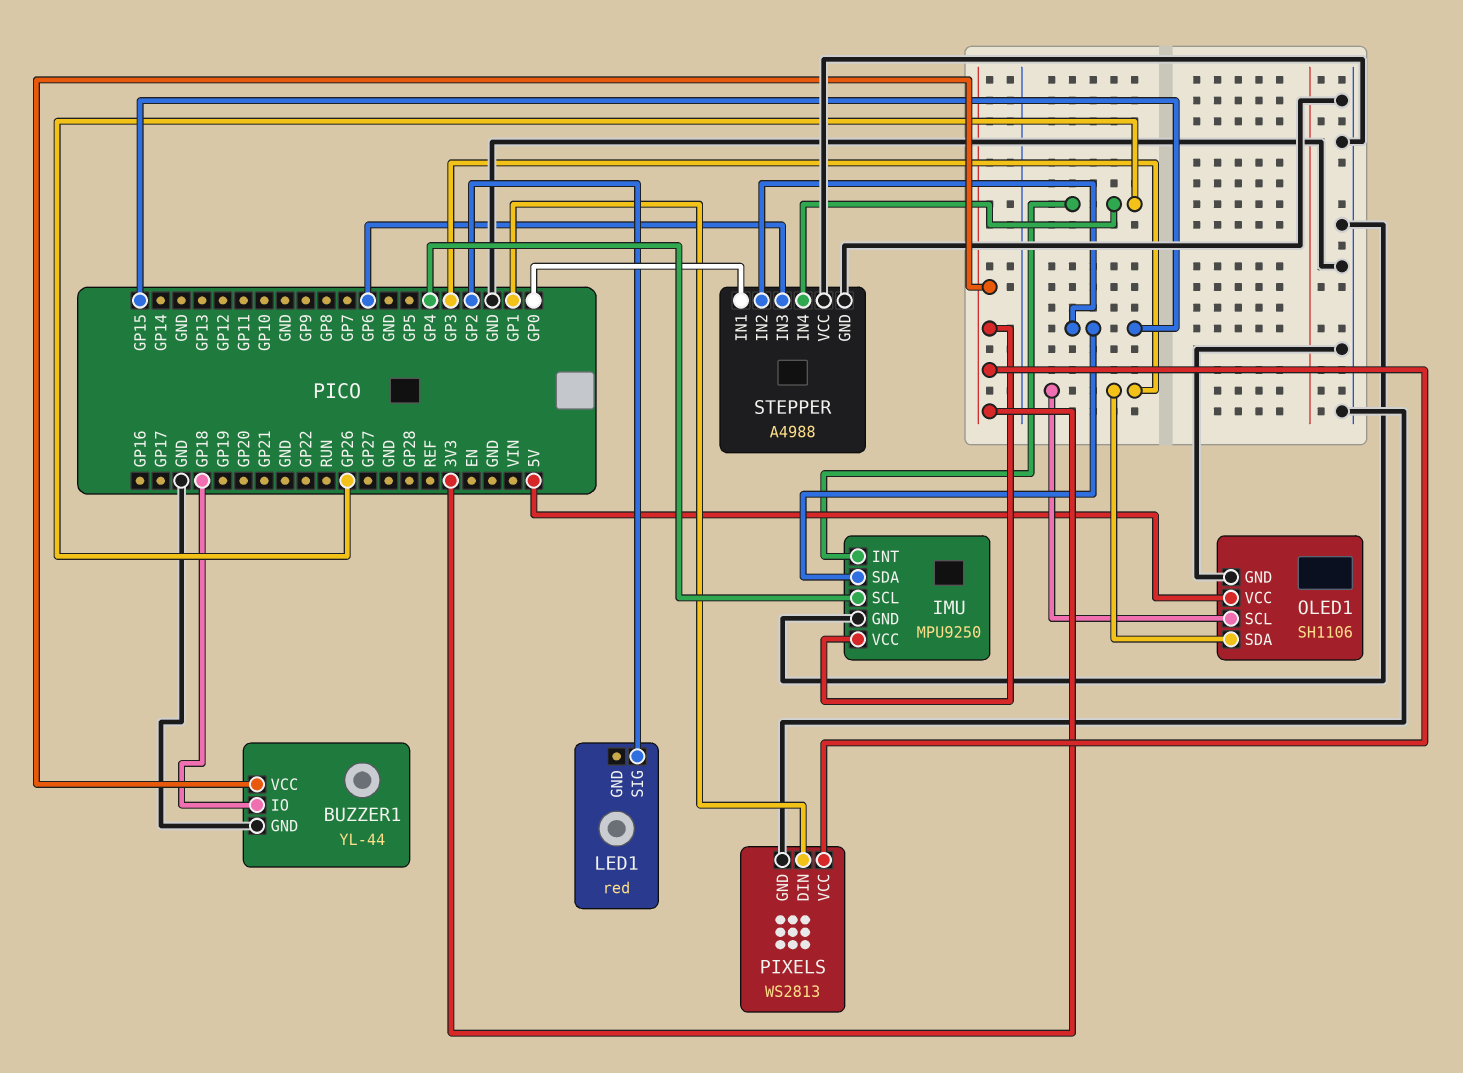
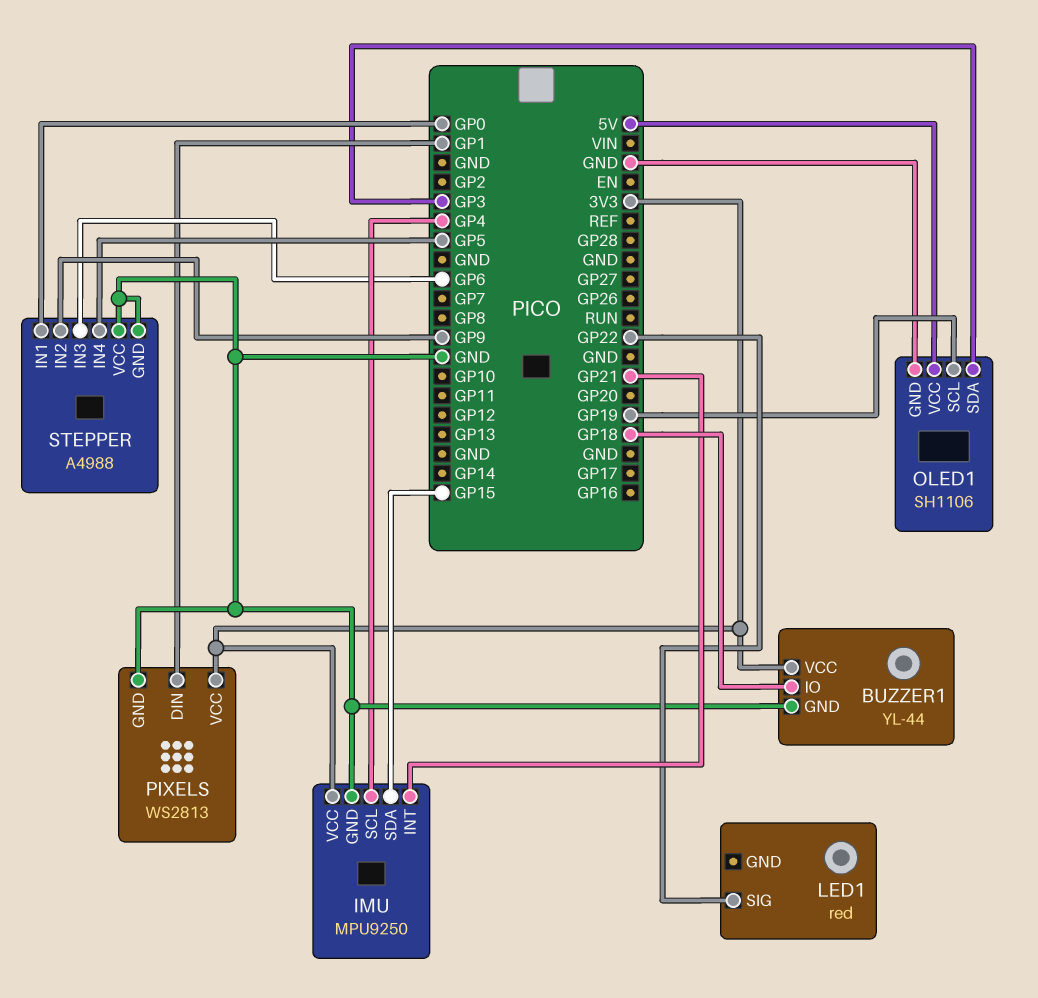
IMU pin INT: GP26 -> GP21
LED1 pin SIG: GP2 -> GP22
OLED1 pin SCL: GP3 -> GP19
STEPPER pin IN2: GP15 -> GP9
STEPPER pin IN4: GP26 -> GP5

